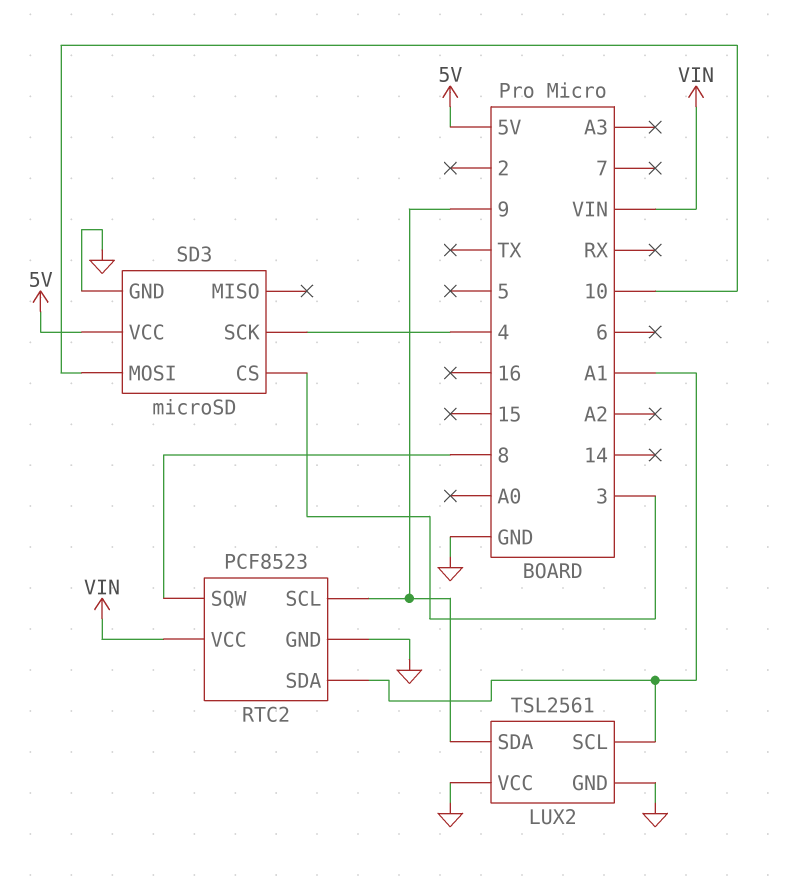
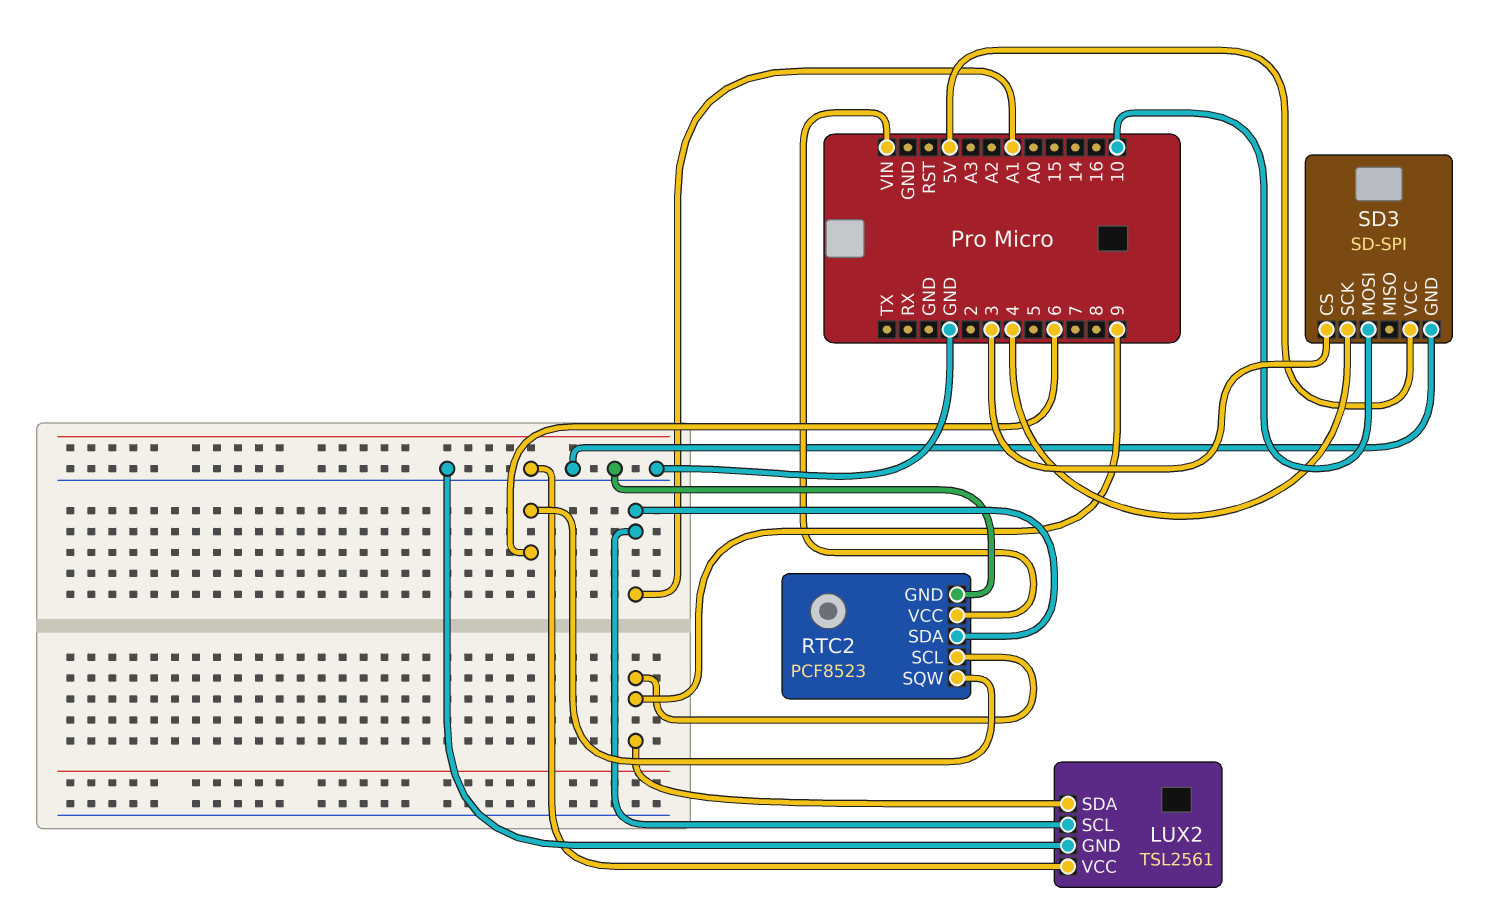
RTC2 pin SQW: 8 -> 6
SD3: microSD -> SD-SPI

